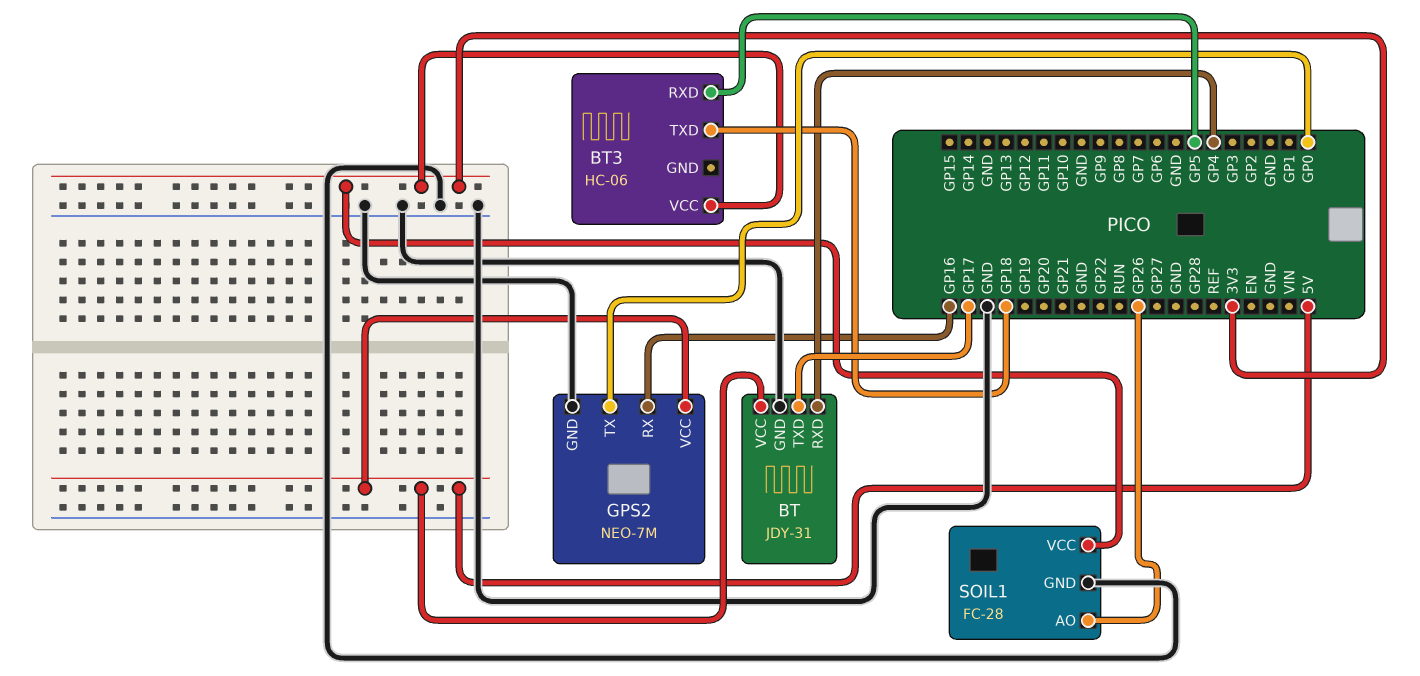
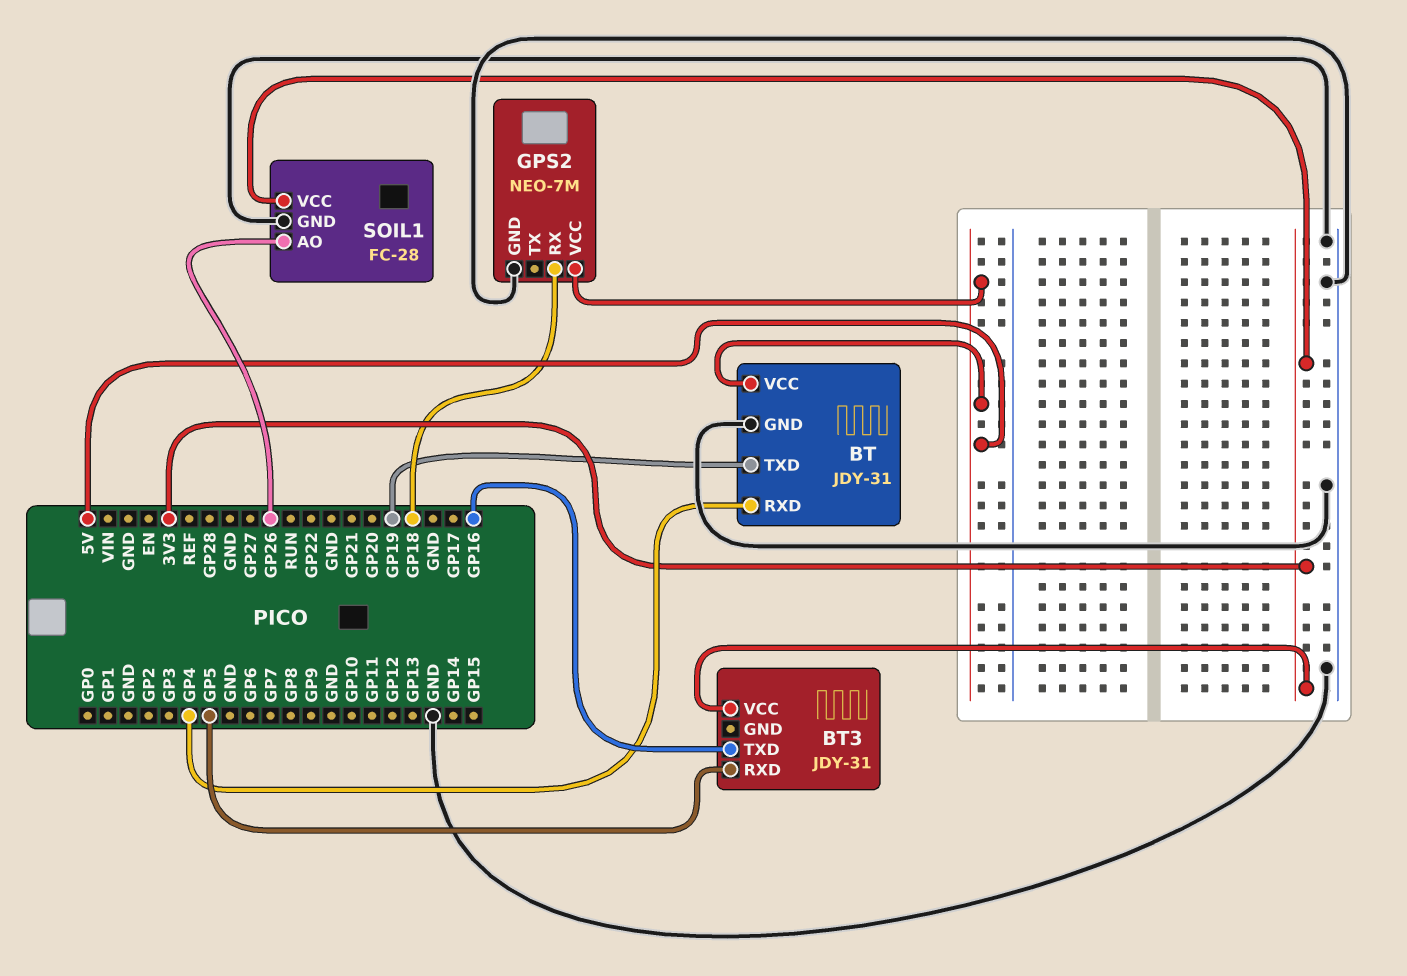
BT pin TXD: GP17 -> GP19
BT3: HC-06 -> JDY-31
BT3 pin TXD: GP18 -> GP16
GPS2 pin RX: GP16 -> GP18
GPS2 pin TX: GP0 -> none

